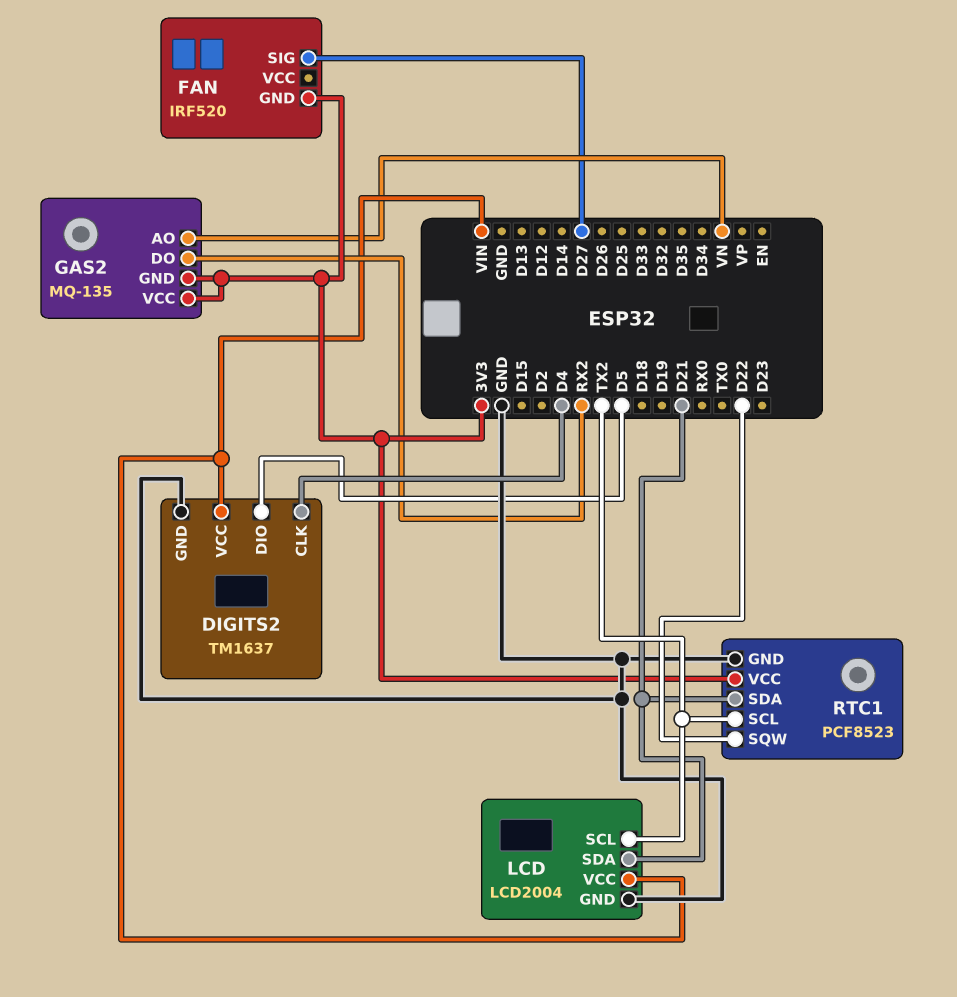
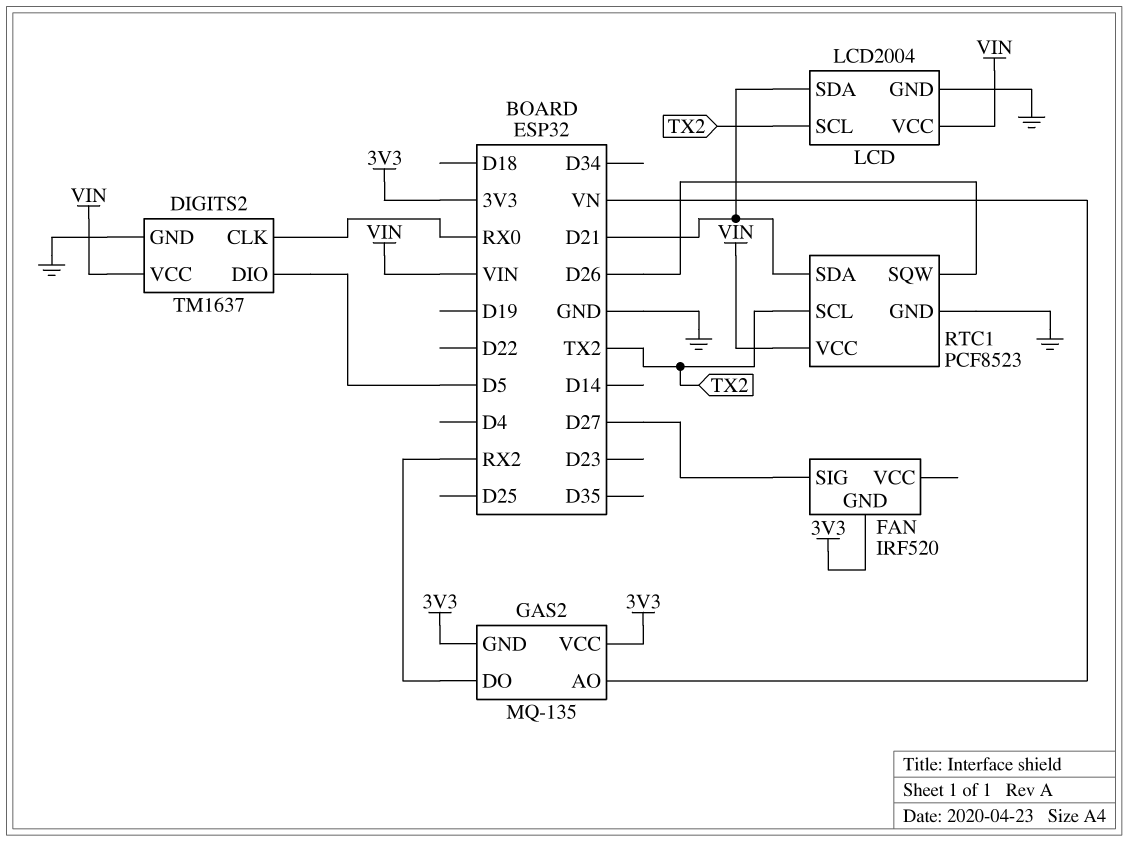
DIGITS2 pin CLK: D4 -> RX0
RTC1 pin SQW: D22 -> D26
RTC1 pin VCC: 3V3 -> VIN

